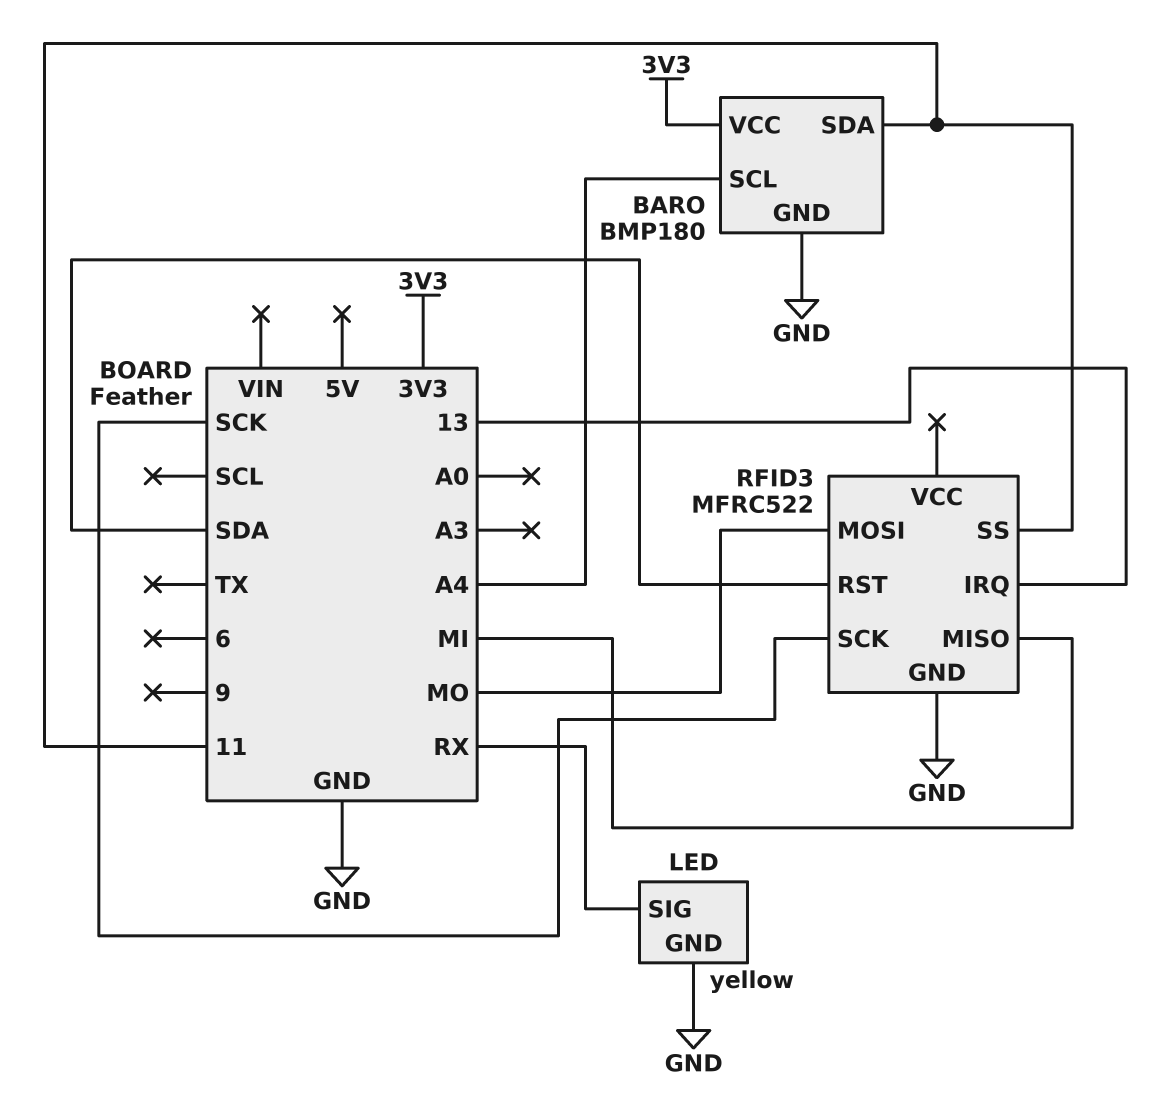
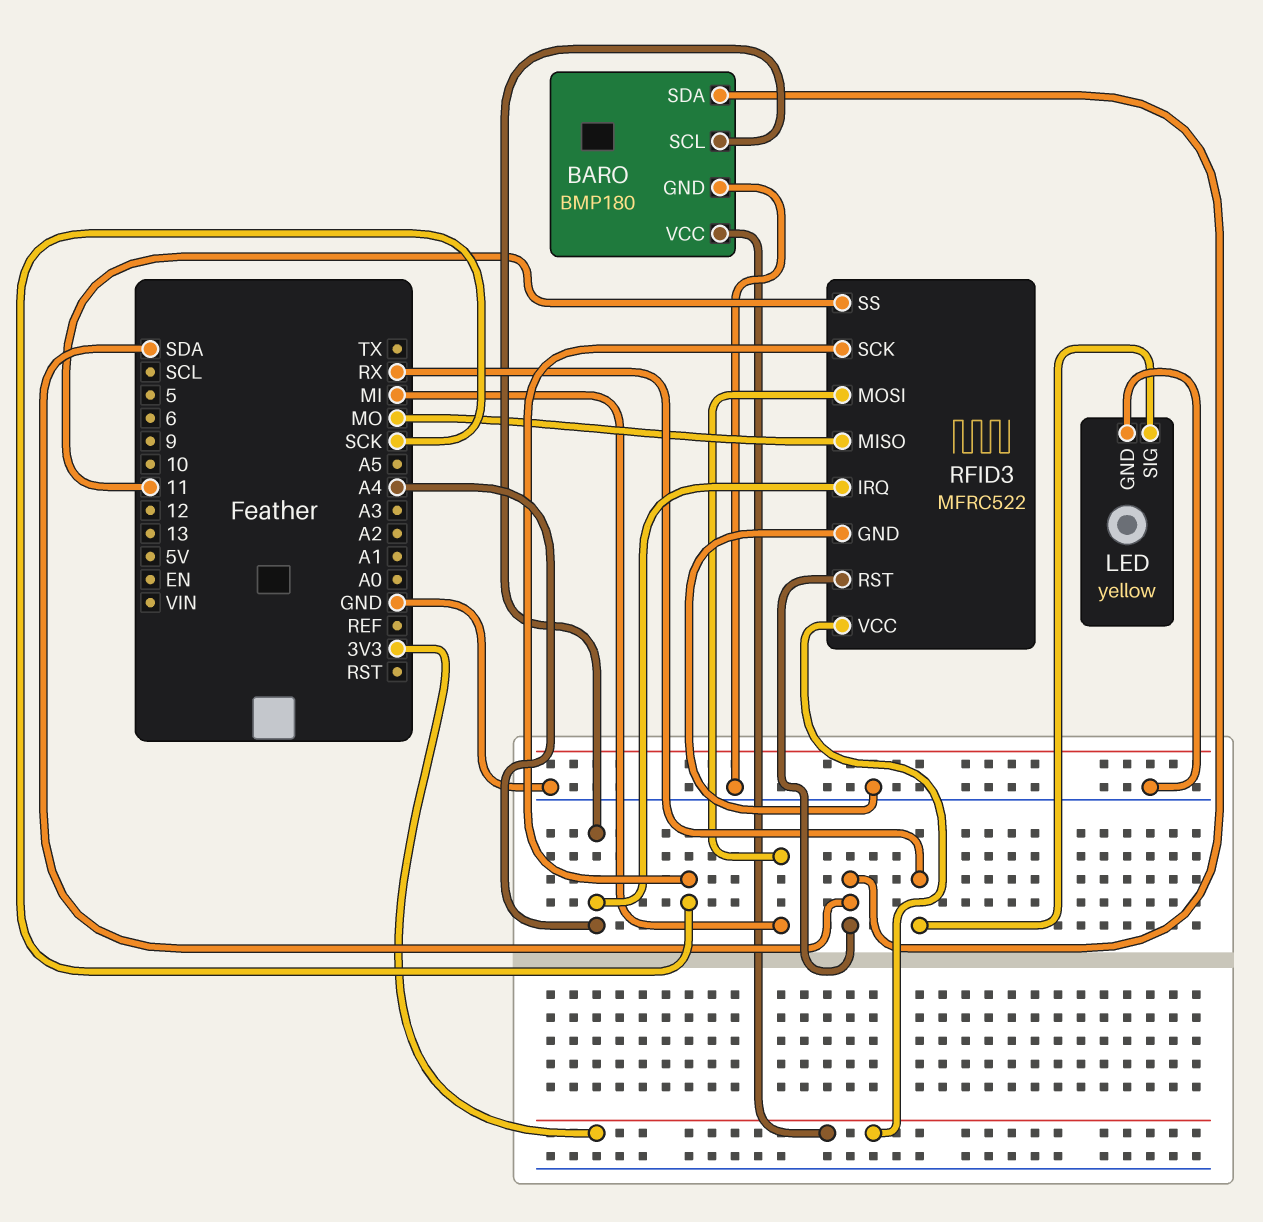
BARO pin SDA: 11 -> SDA
RFID3 pin IRQ: 13 -> A4
RFID3 pin MISO: MI -> MO
RFID3 pin MOSI: MO -> MI
RFID3 pin VCC: none -> 3V3

